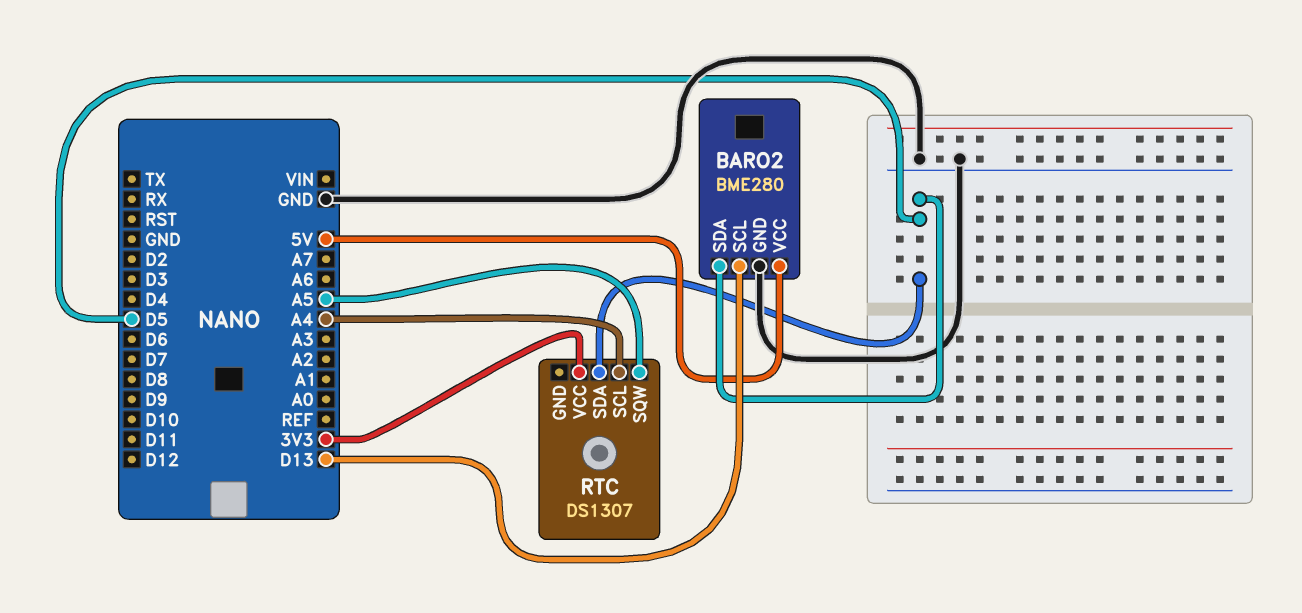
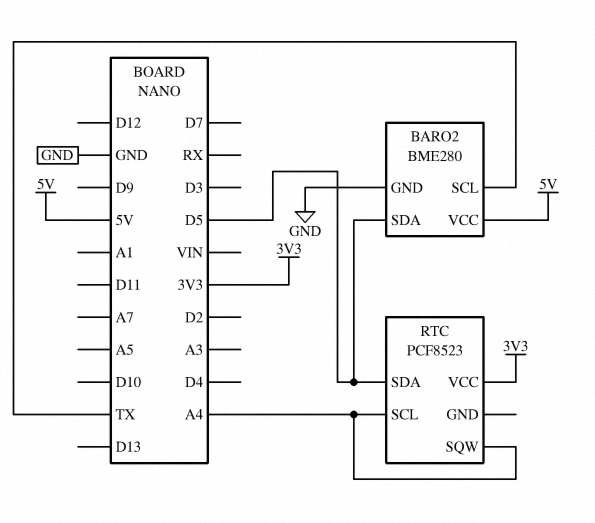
BARO2 pin SCL: D13 -> TX
RTC: DS1307 -> PCF8523
RTC pin SQW: A5 -> A4

